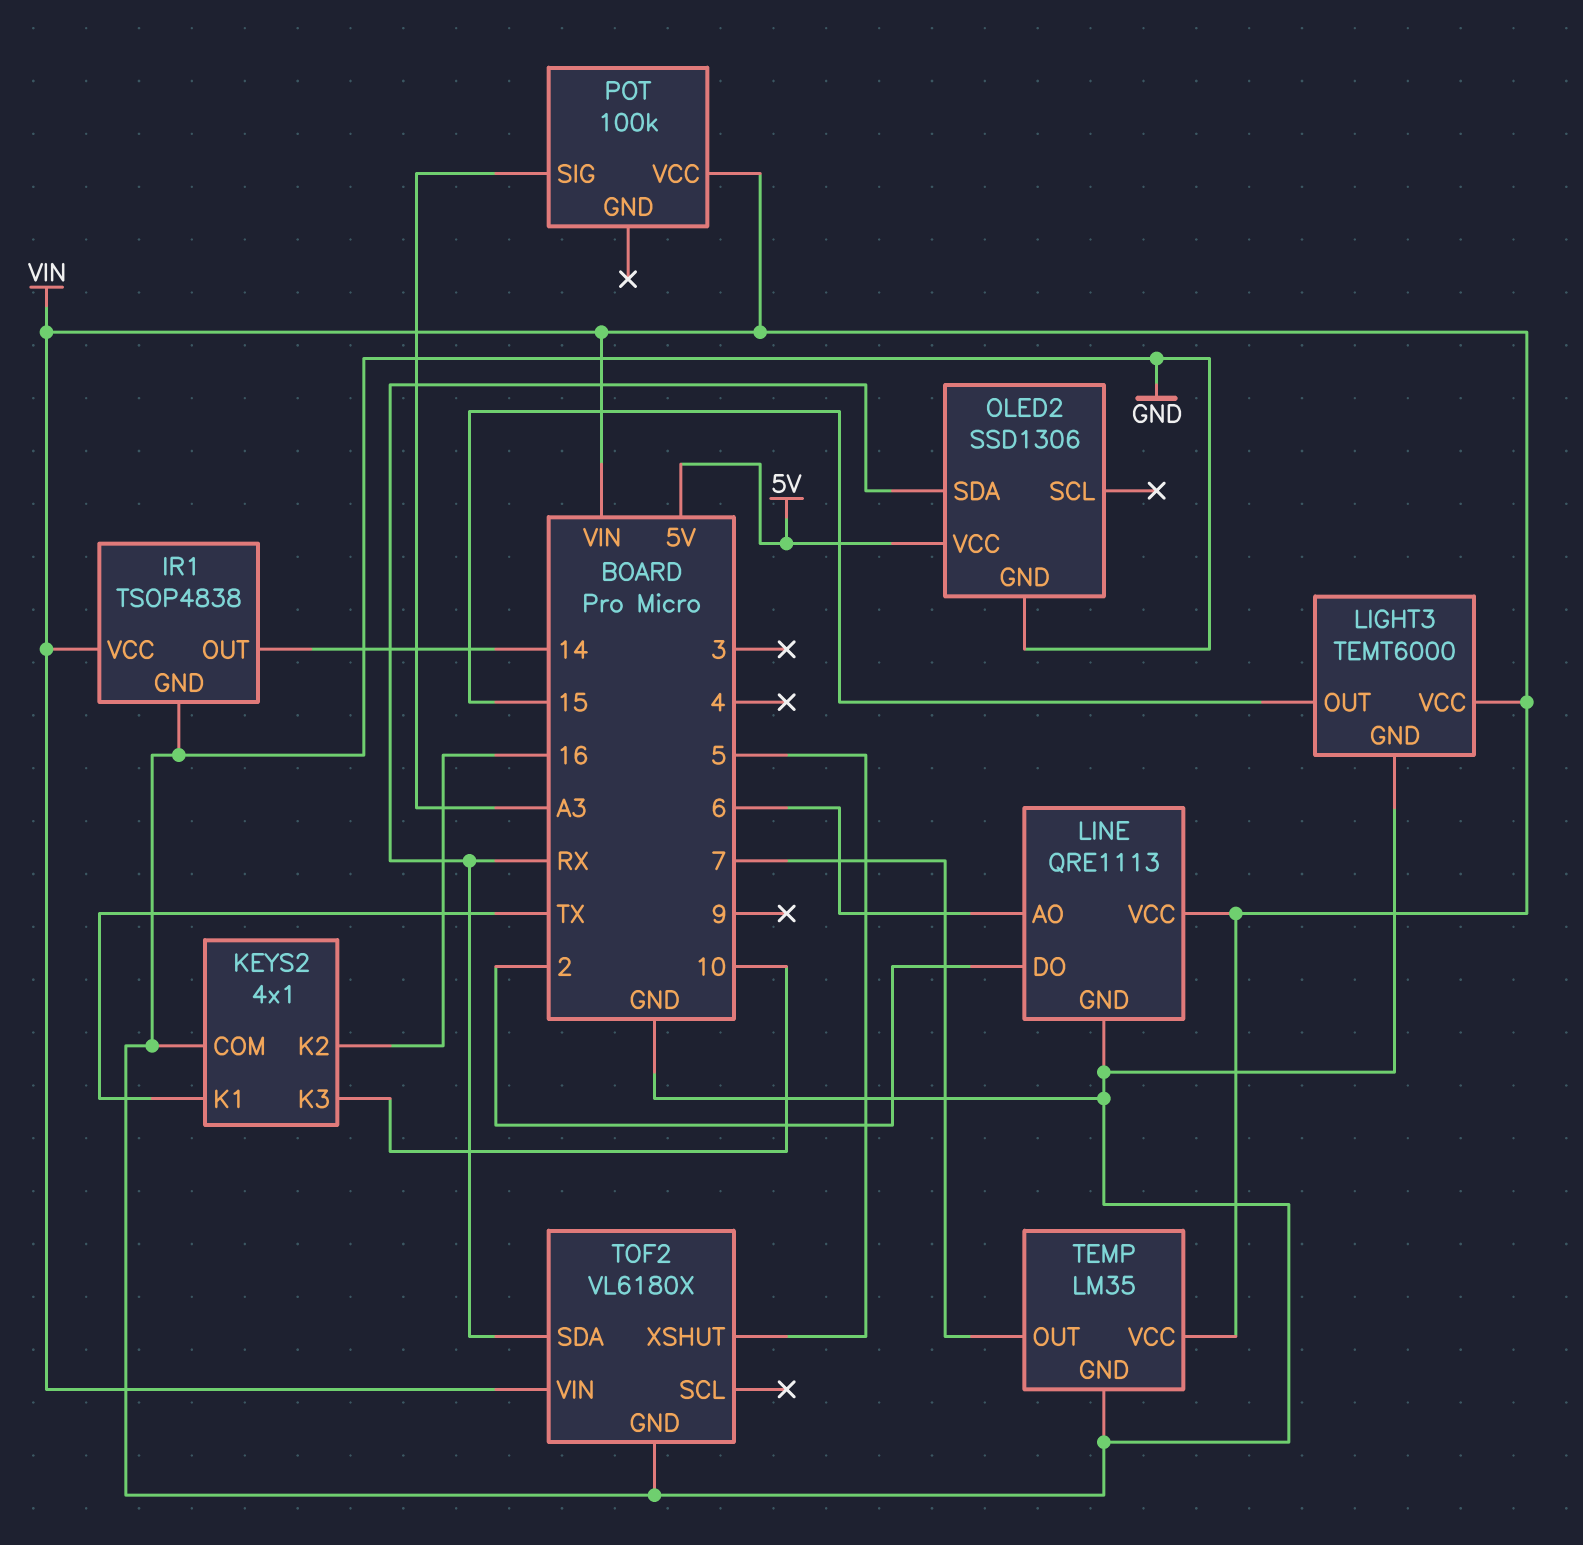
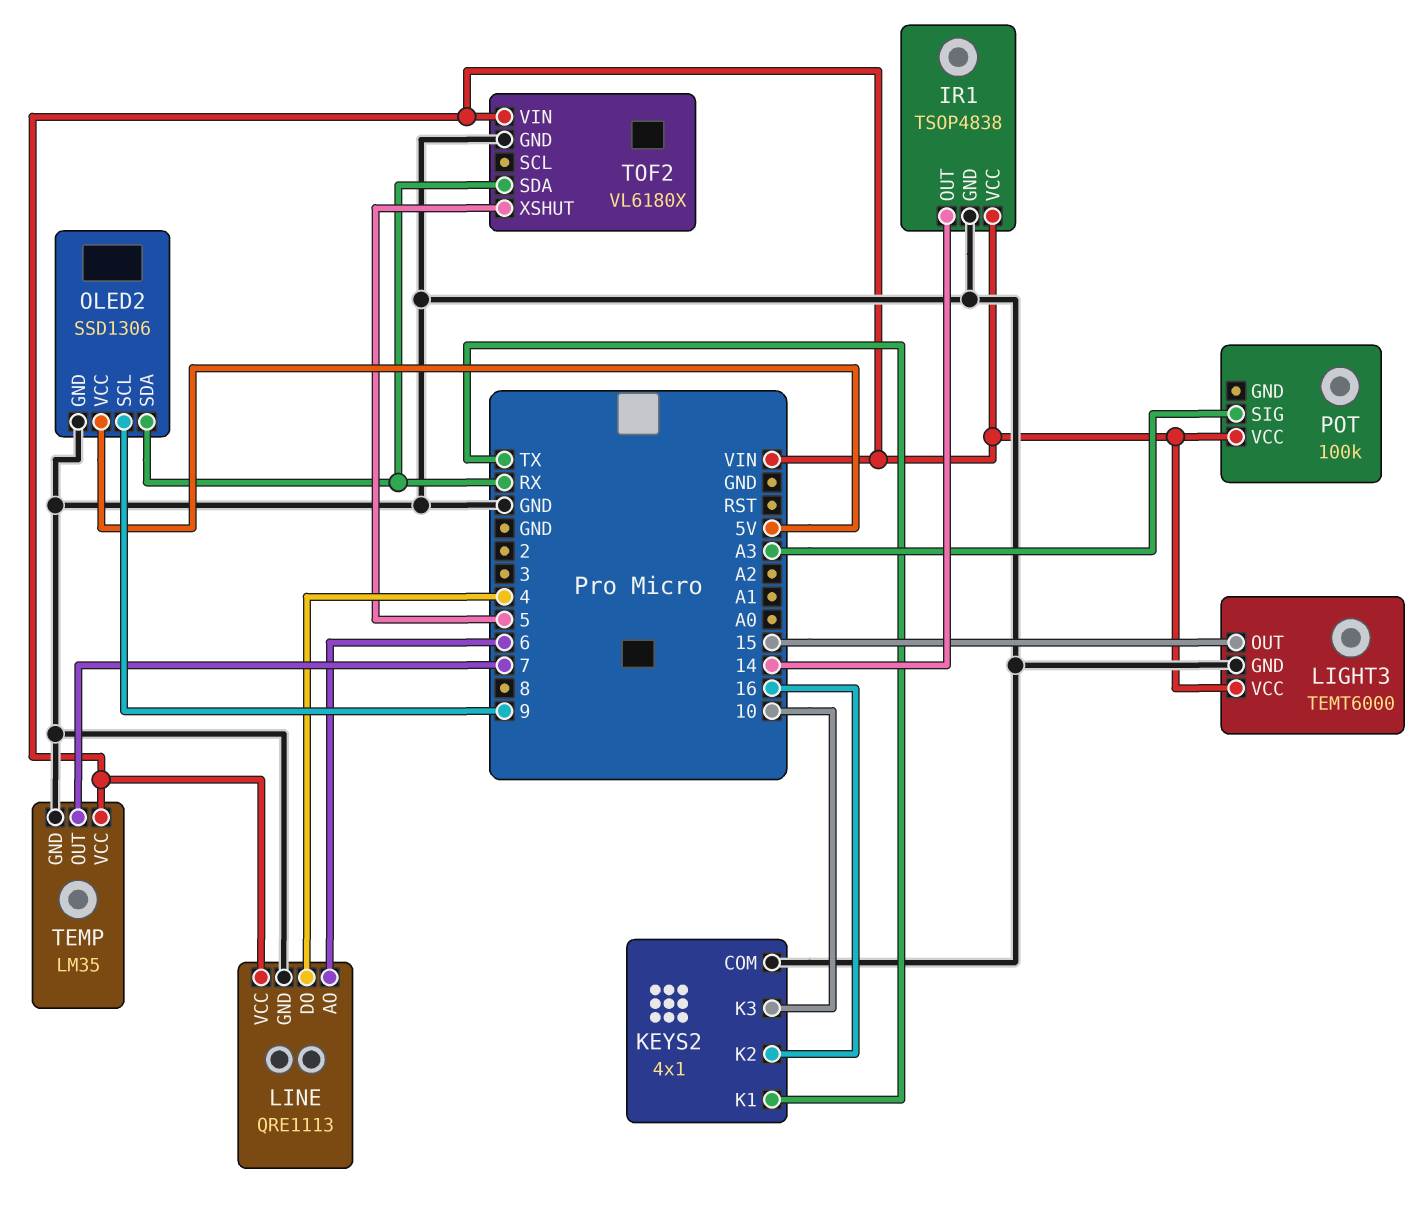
LINE pin DO: 2 -> 4
OLED2 pin SCL: none -> 9

